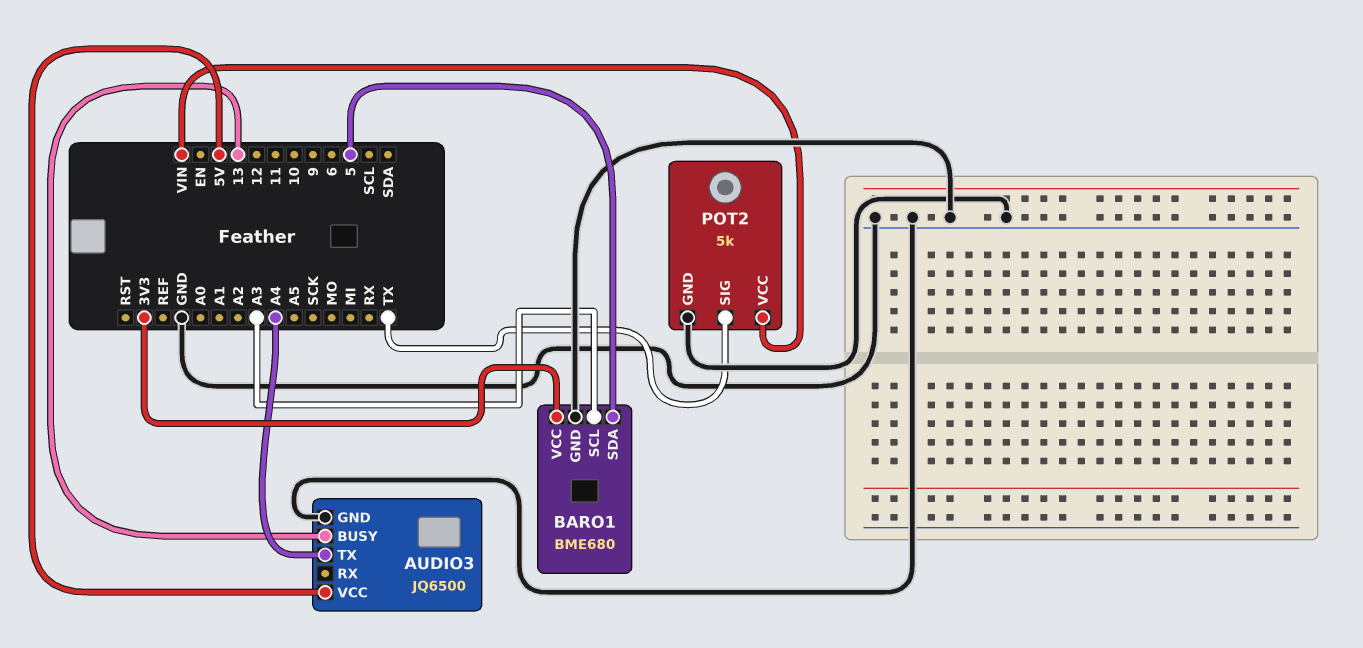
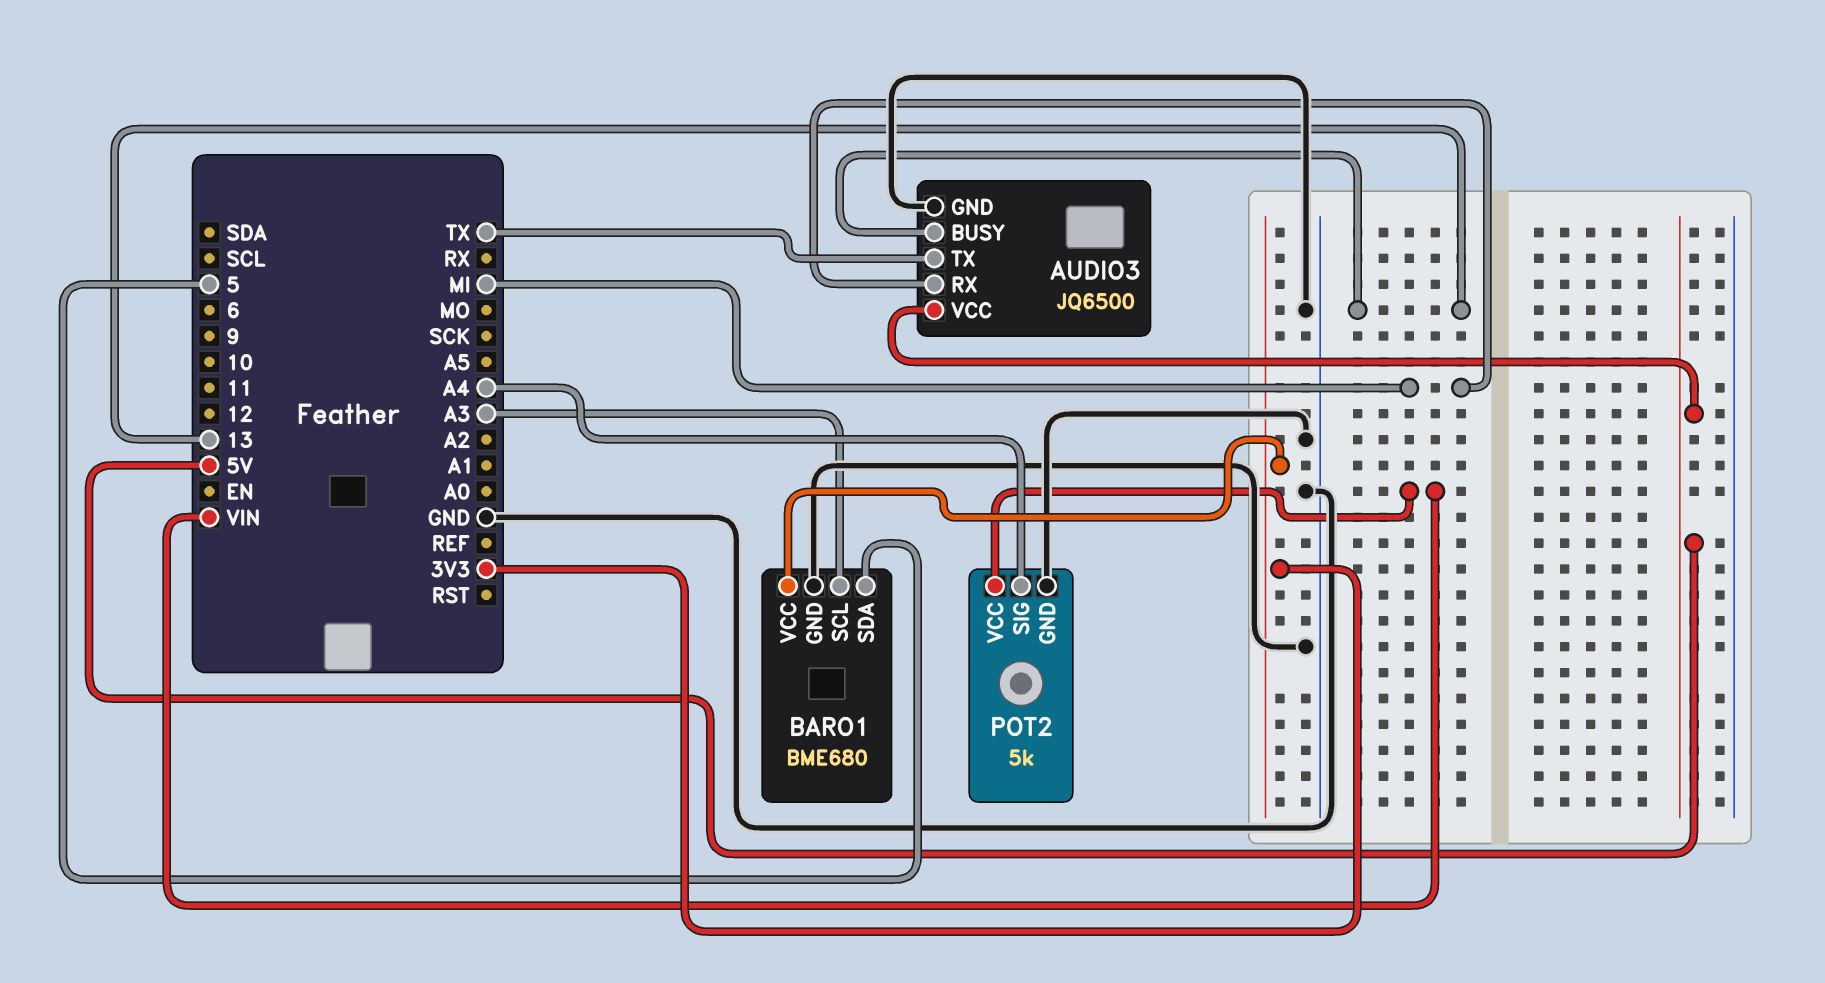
AUDIO3 pin RX: none -> MI
AUDIO3 pin TX: A4 -> TX
POT2 pin SIG: TX -> A4

